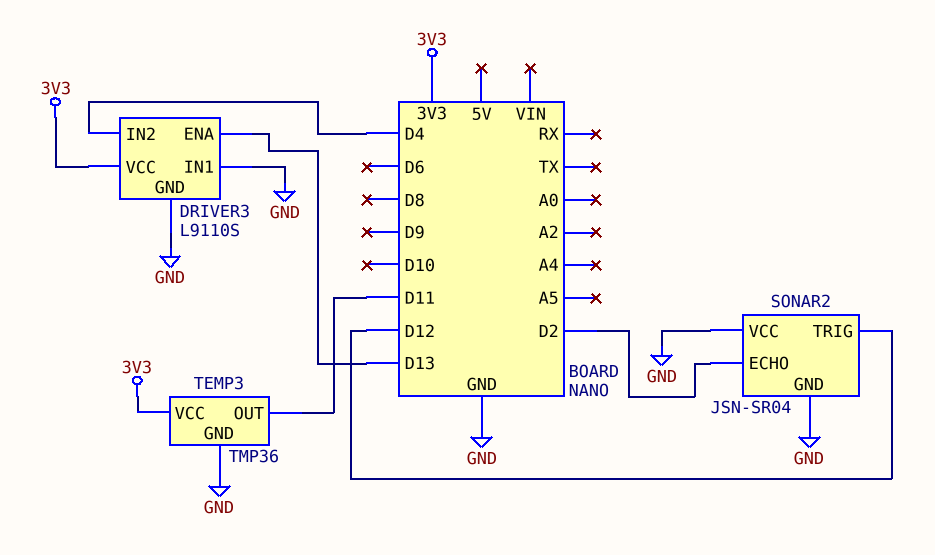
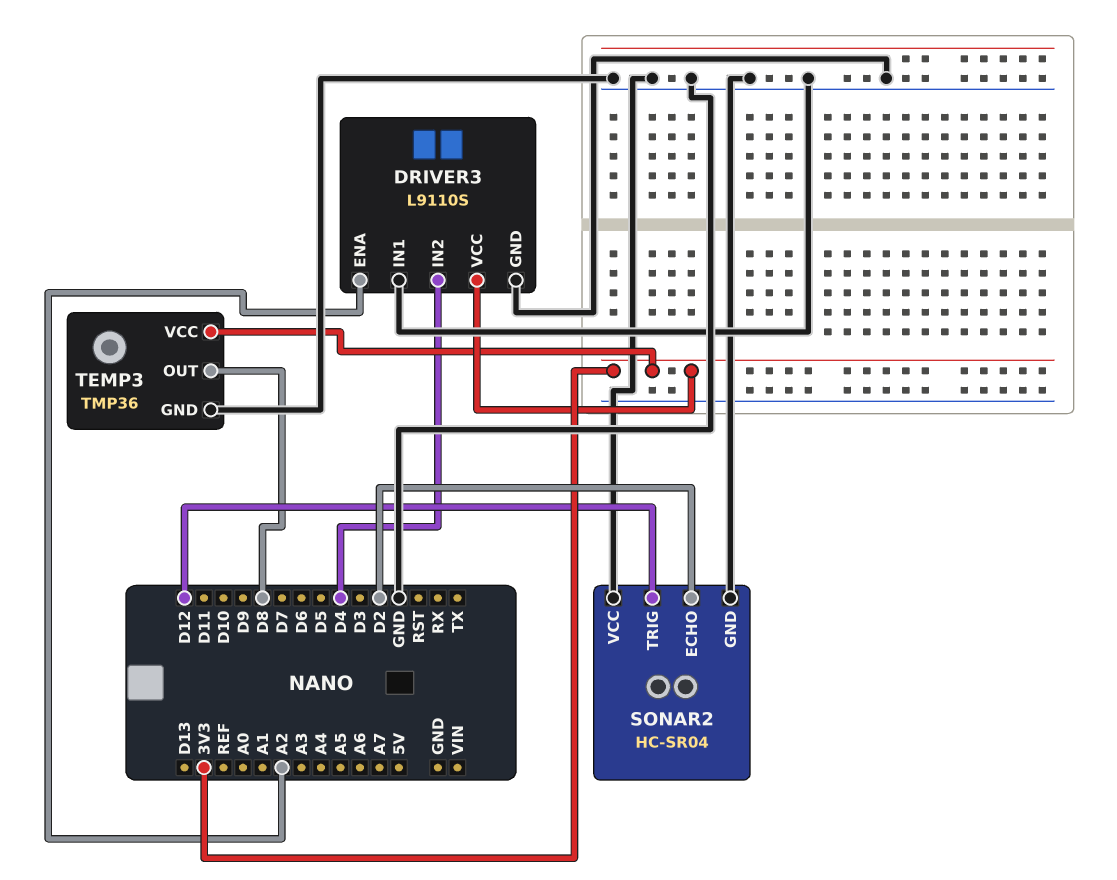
DRIVER3 pin ENA: D13 -> A2
SONAR2: JSN-SR04 -> HC-SR04
TEMP3 pin OUT: D11 -> D8

